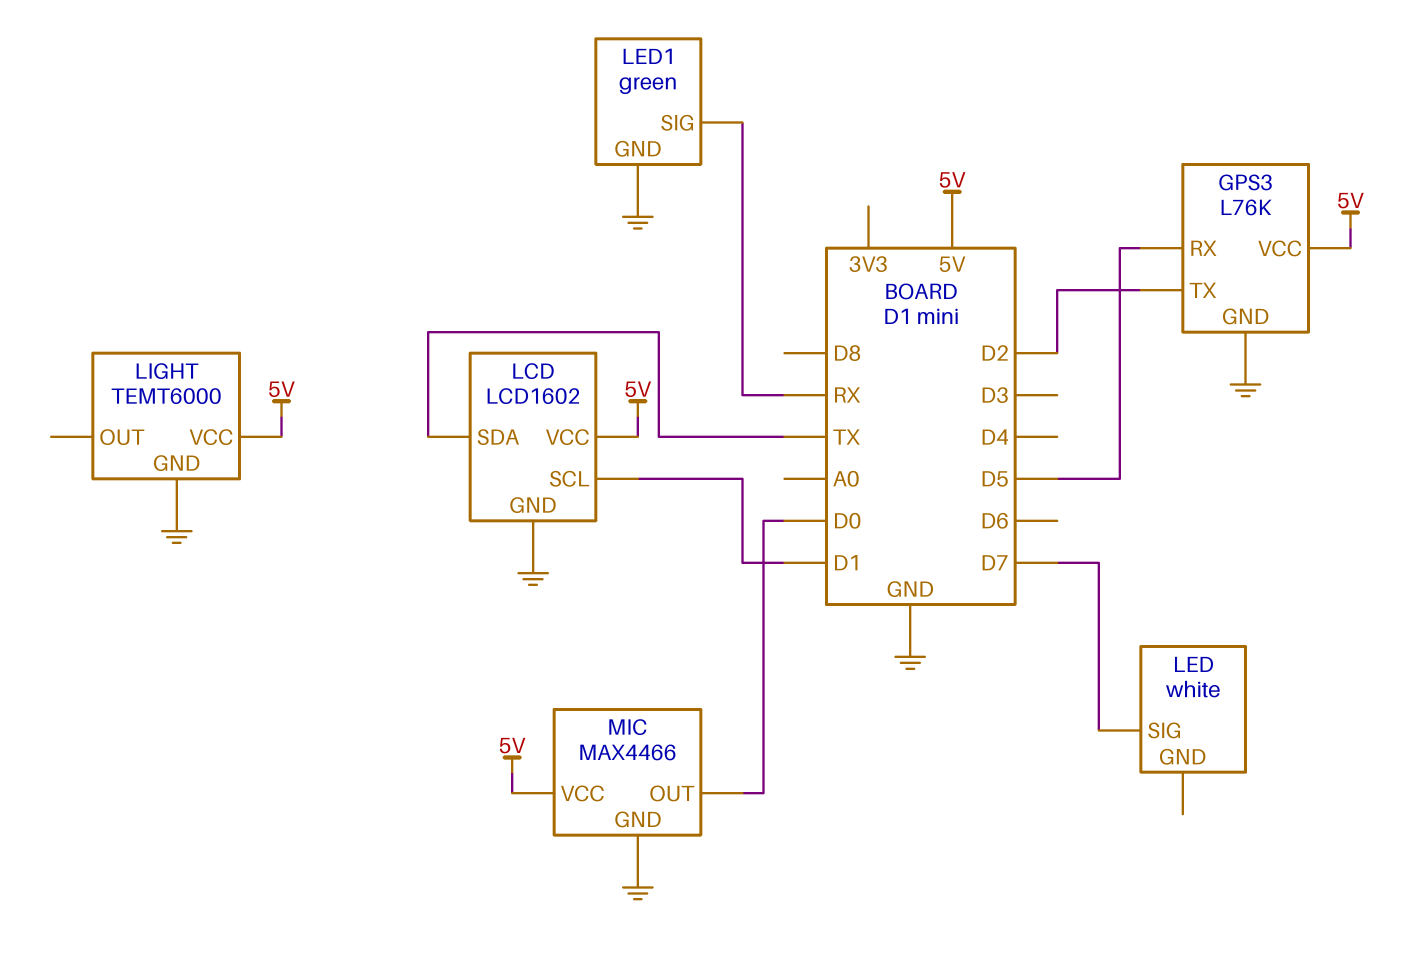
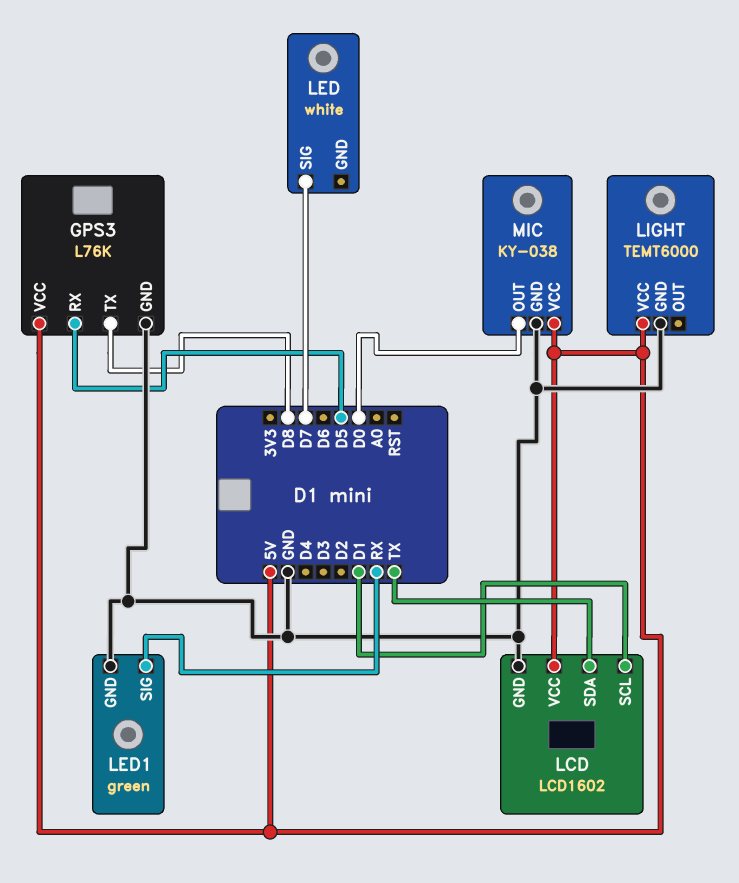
GPS3 pin TX: D2 -> D8
MIC: MAX4466 -> KY-038

